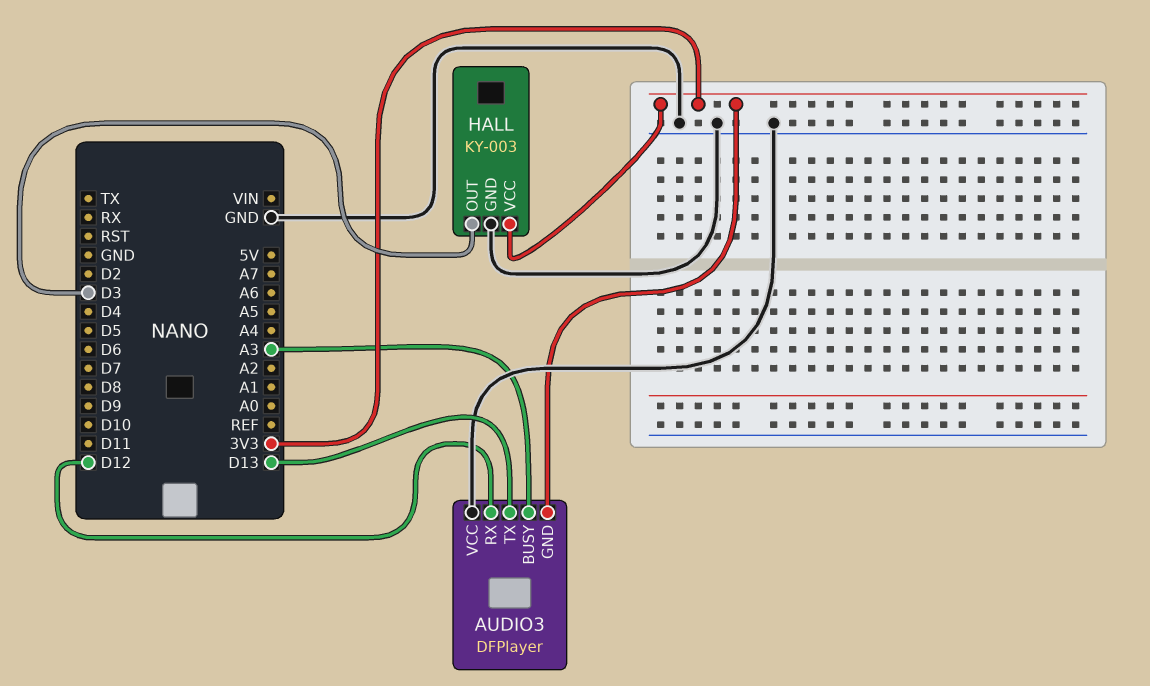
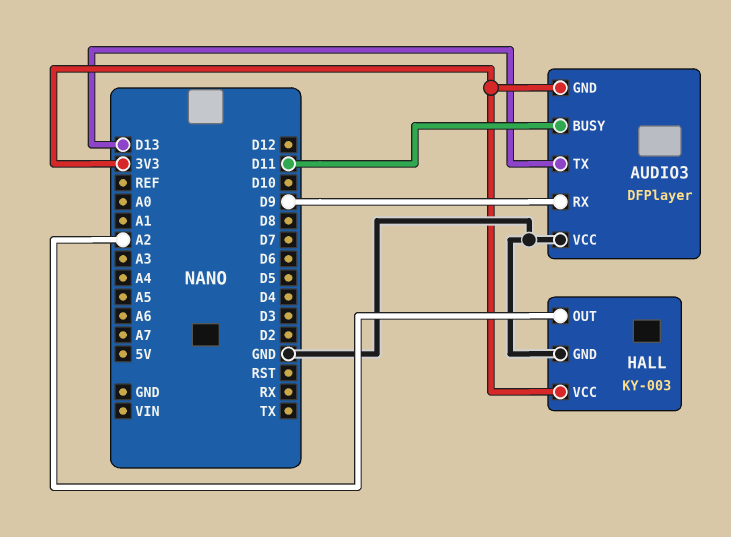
AUDIO3 pin BUSY: A3 -> D11
AUDIO3 pin RX: D12 -> D9
HALL pin OUT: D3 -> A2

